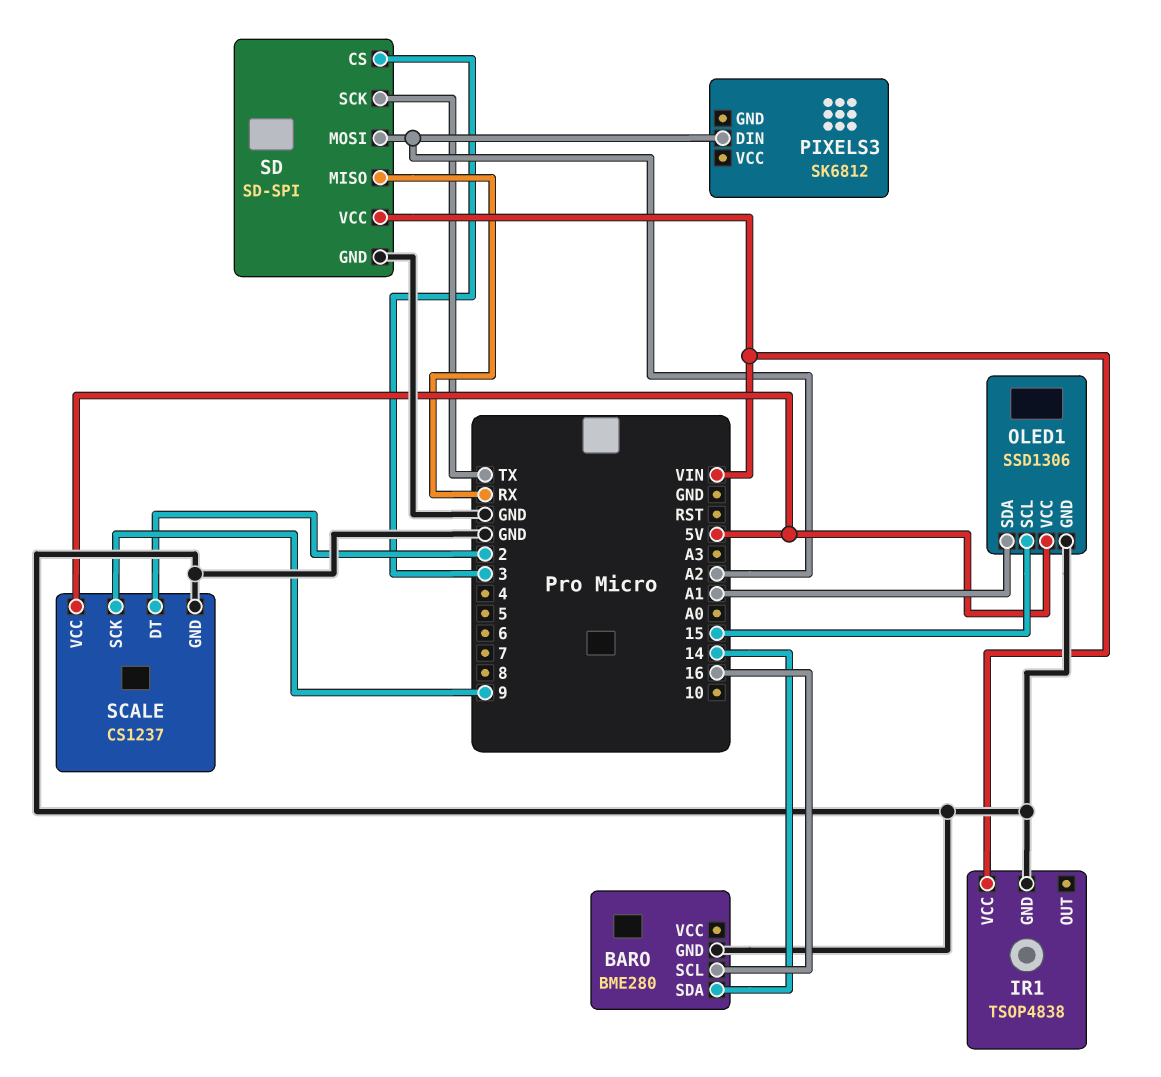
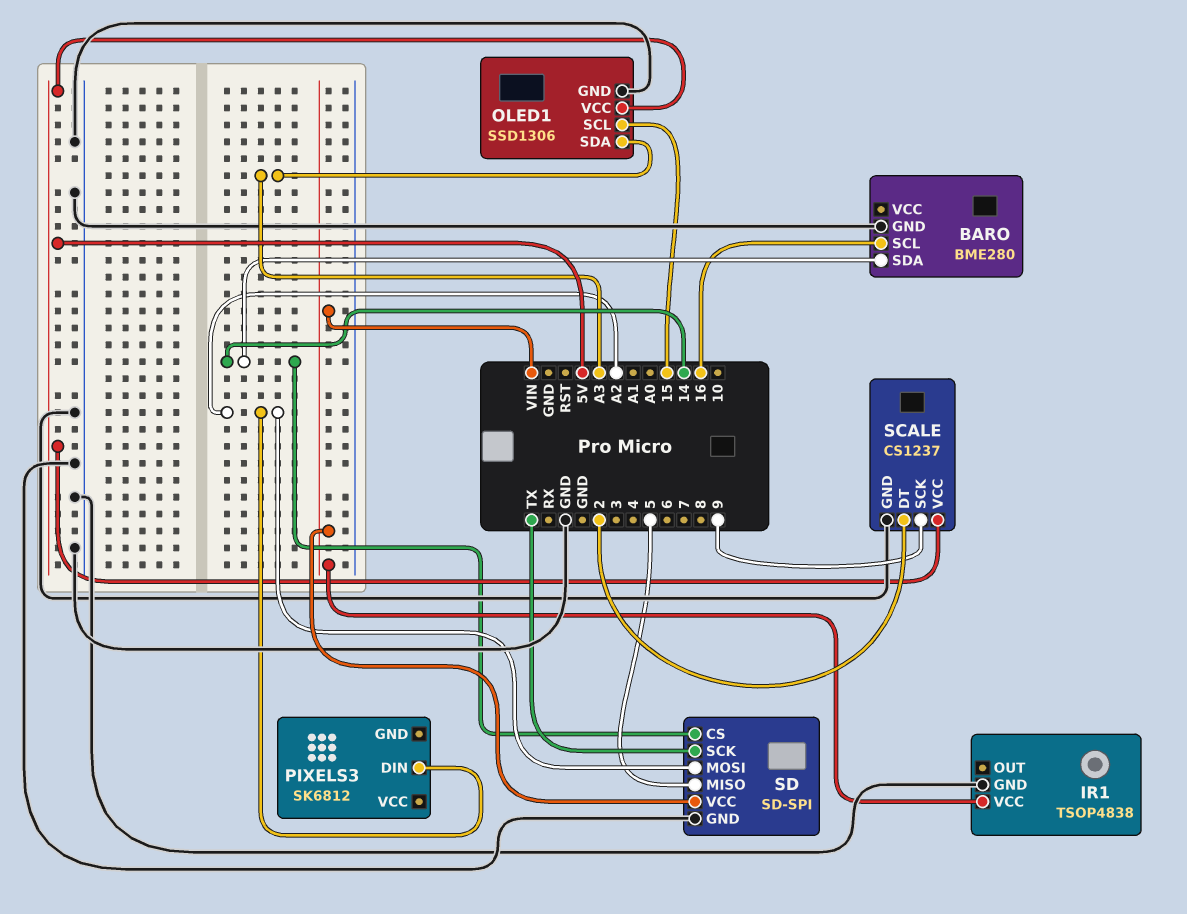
OLED1 pin SDA: A1 -> A3
SD pin CS: 3 -> 14
SD pin MISO: RX -> 5

